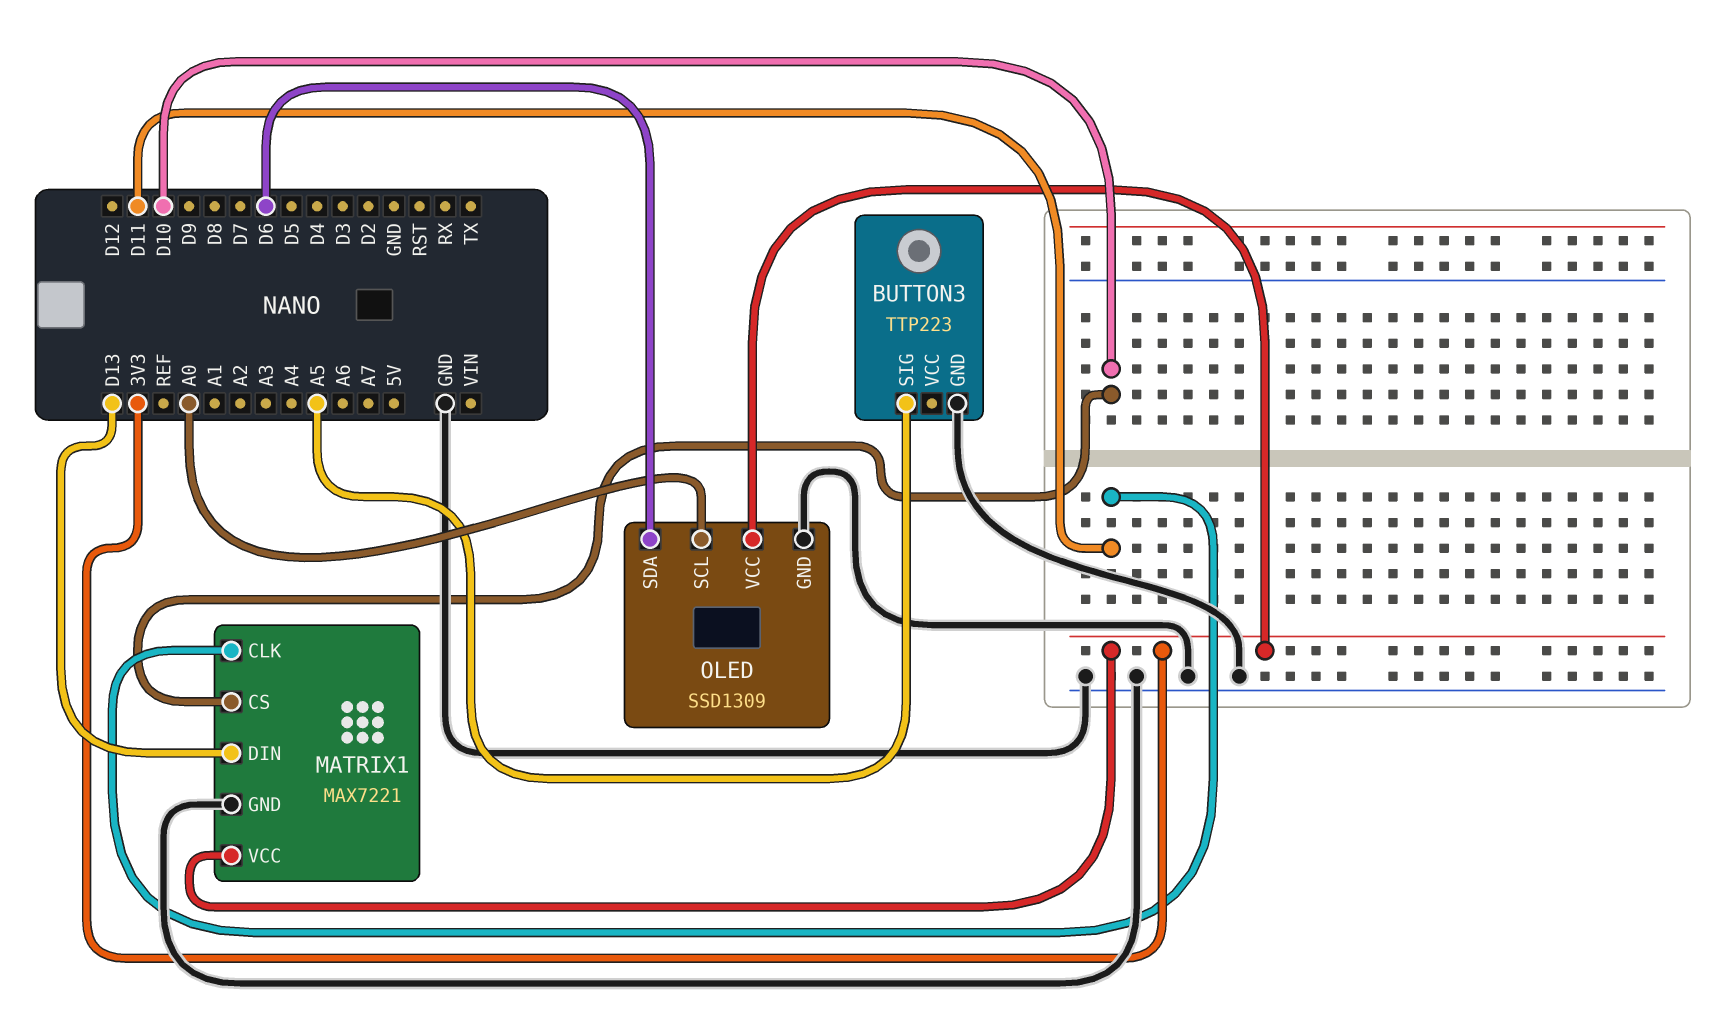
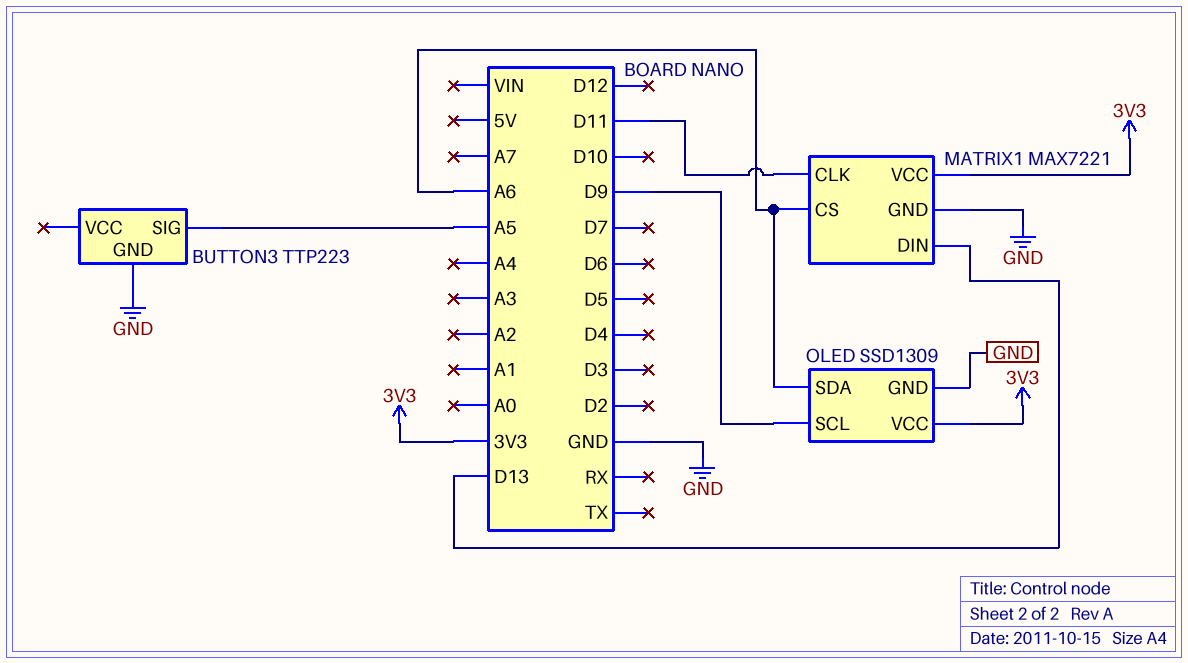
MATRIX1 pin CS: D10 -> A6
OLED pin SCL: A0 -> D9
OLED pin SDA: D6 -> A6

